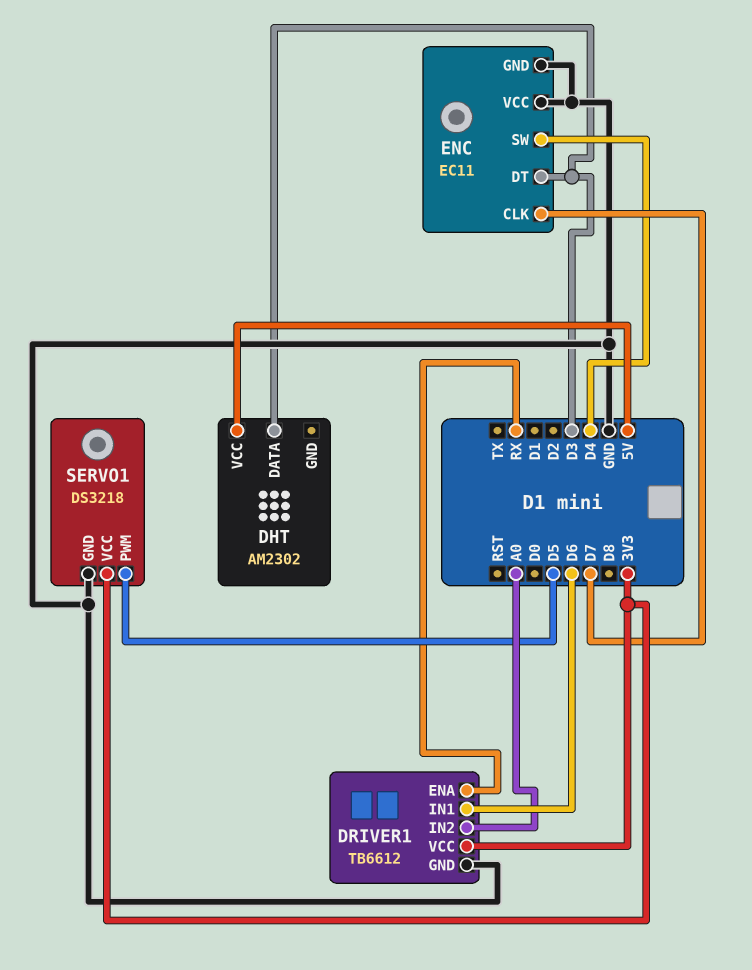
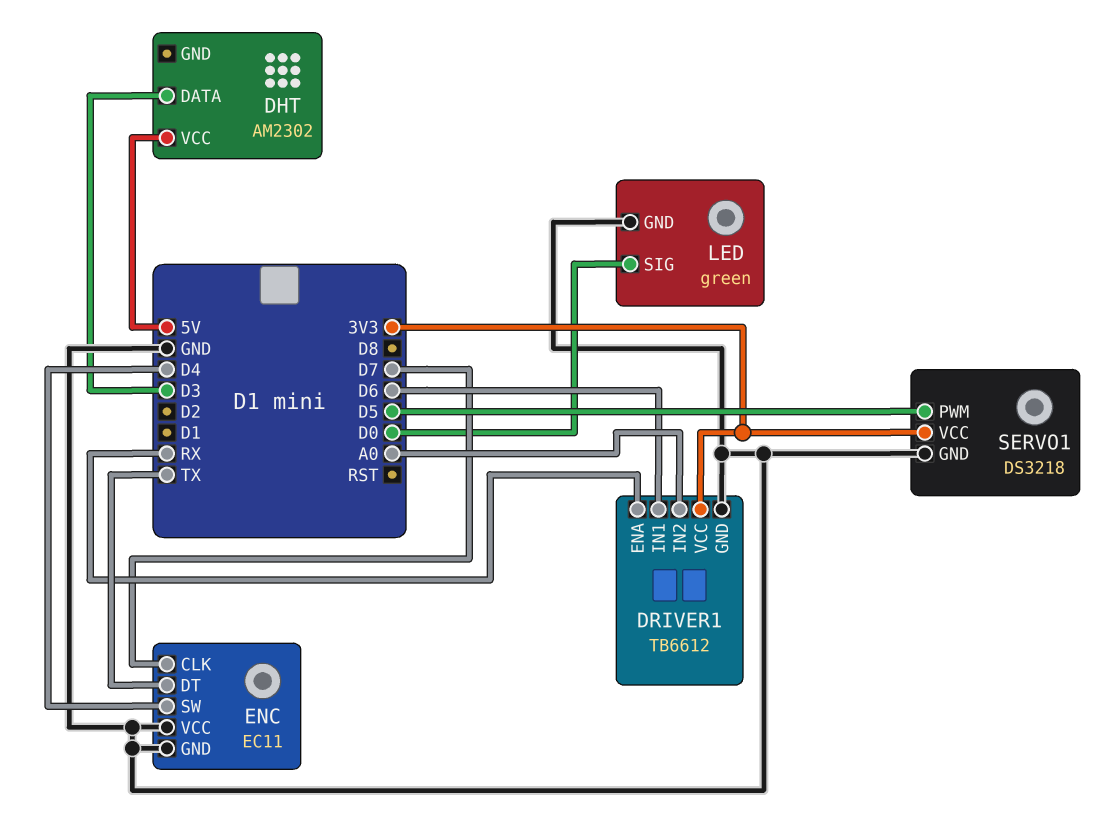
ENC pin DT: D3 -> TX
LED: none -> green
LED pin GND: none -> GND
LED pin SIG: none -> D0

